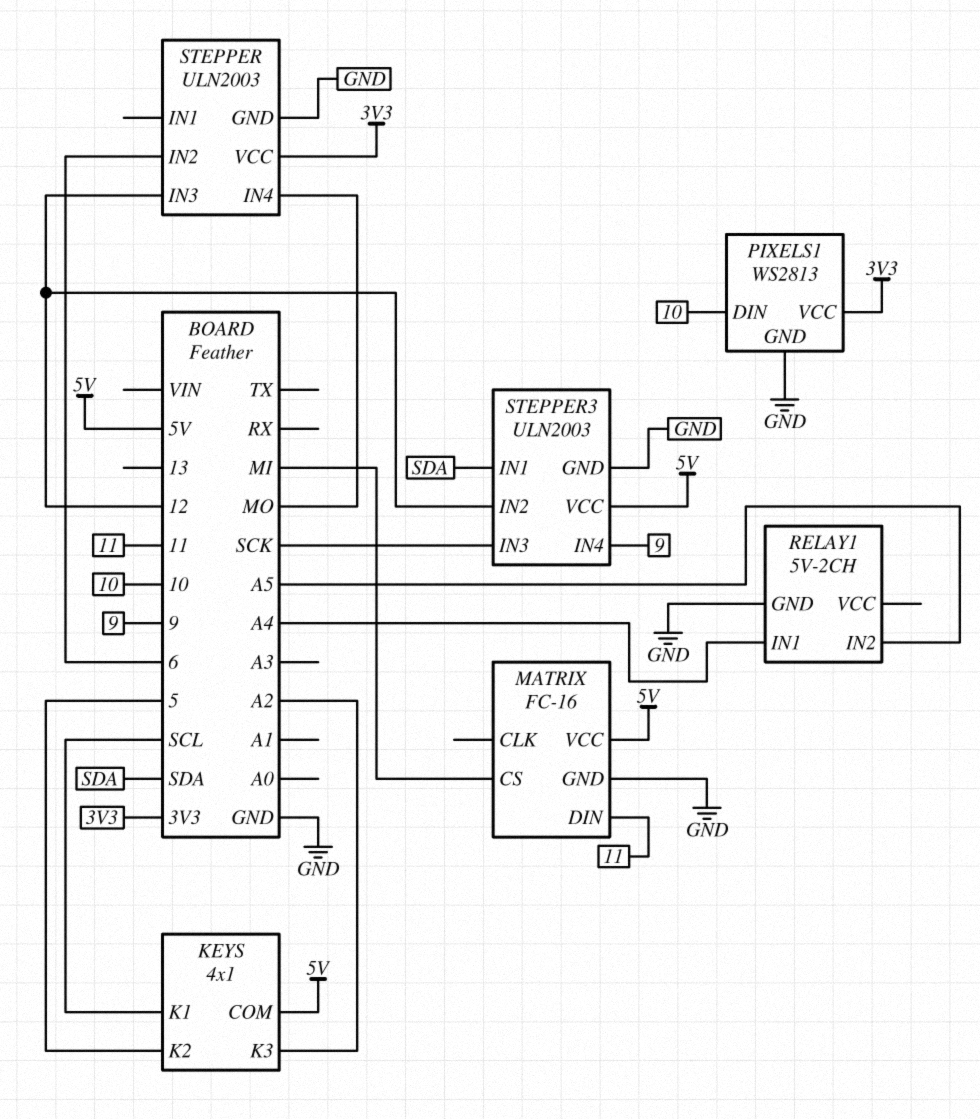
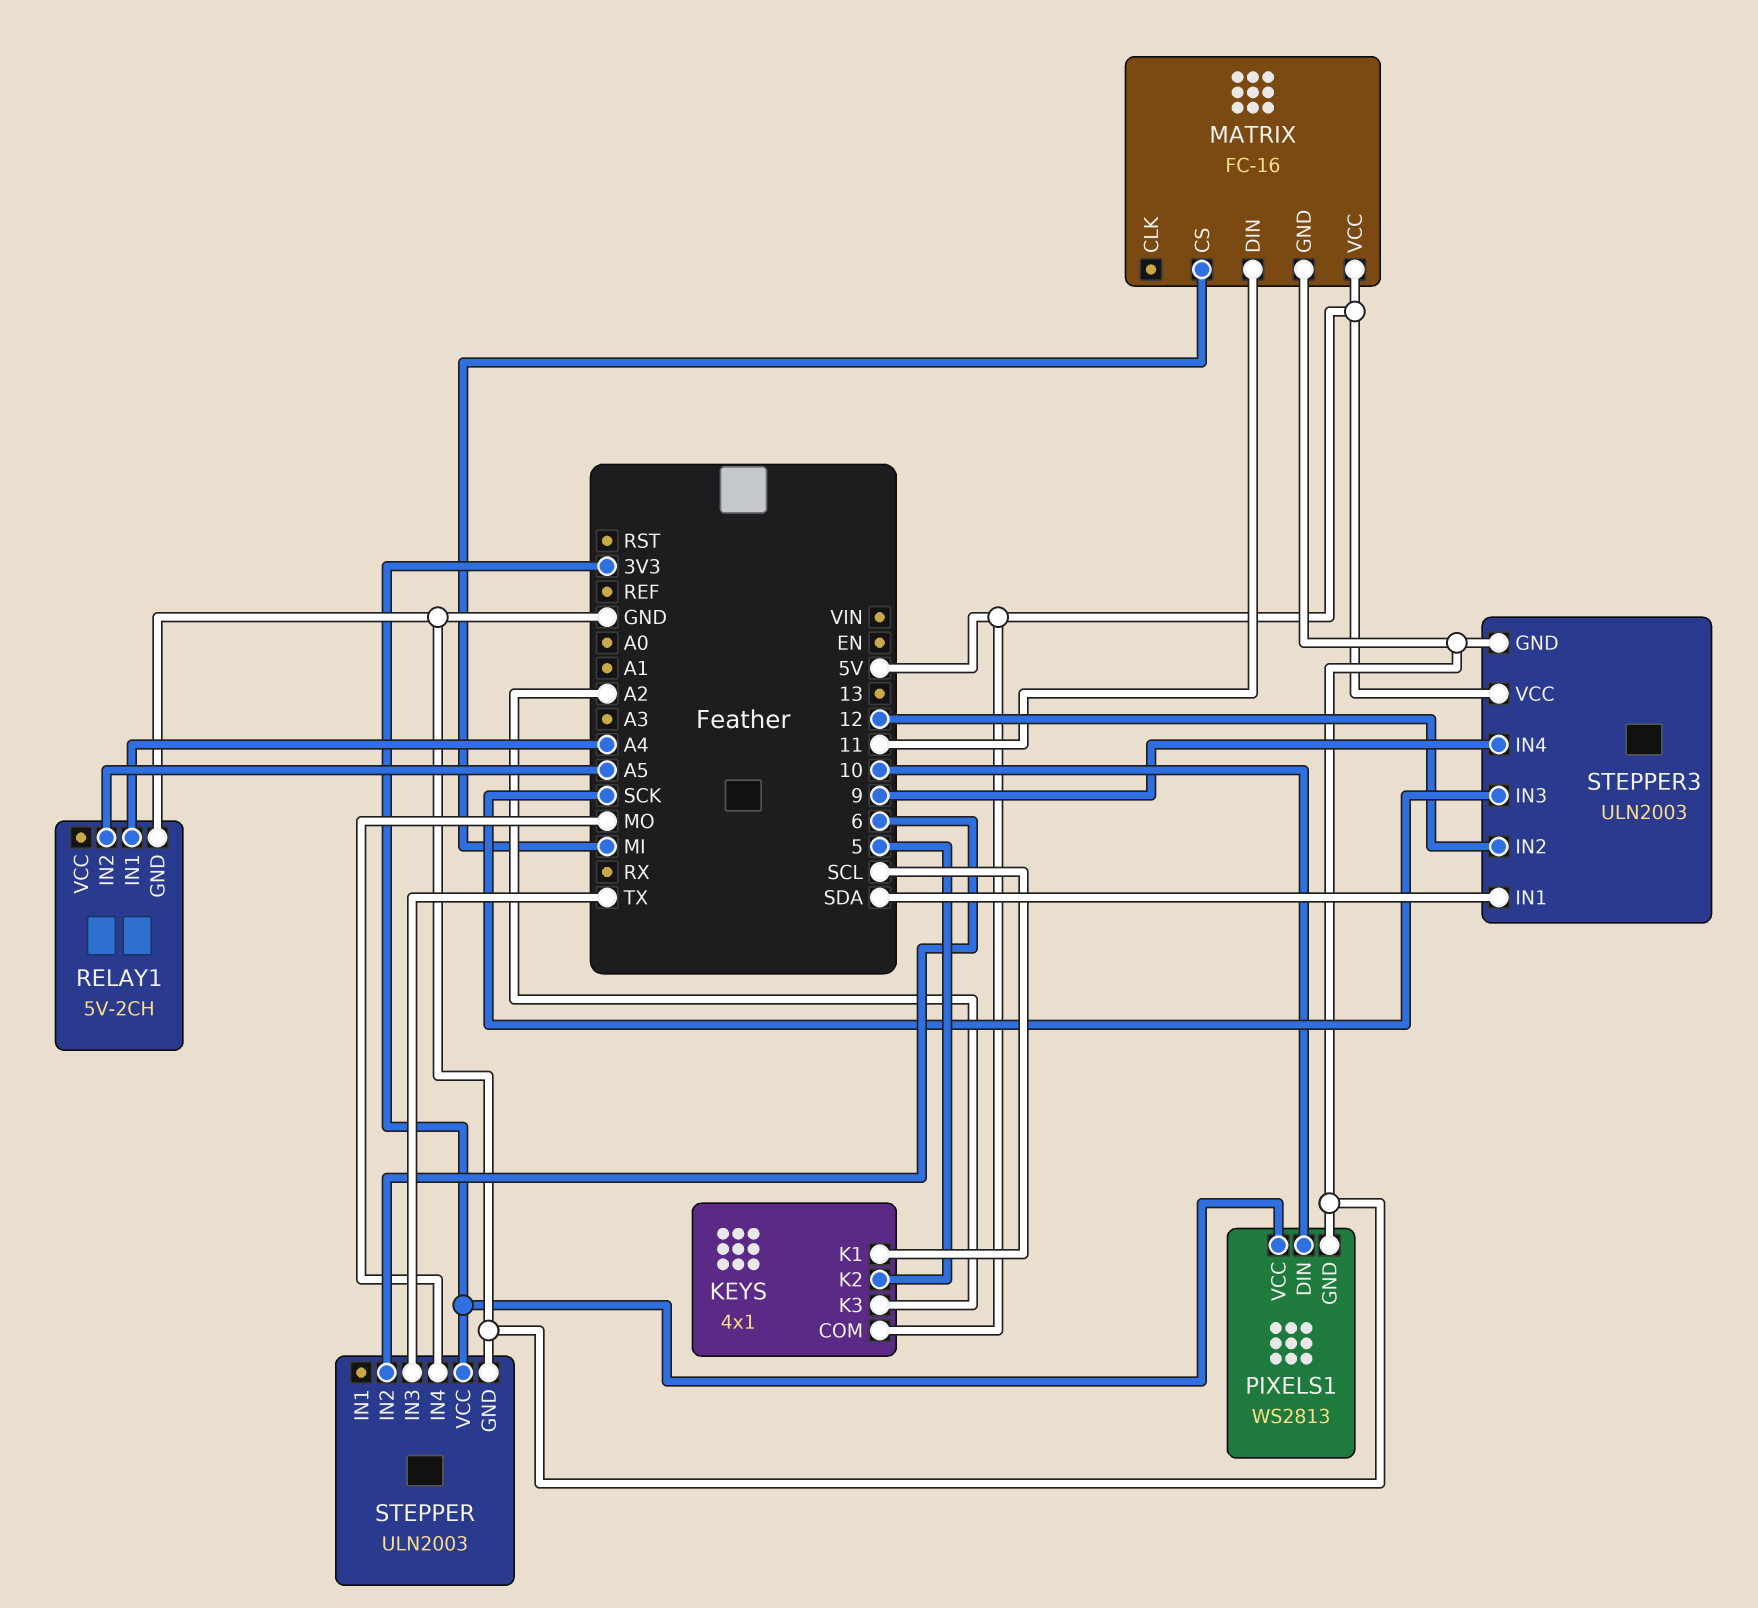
STEPPER pin IN3: 12 -> TX

